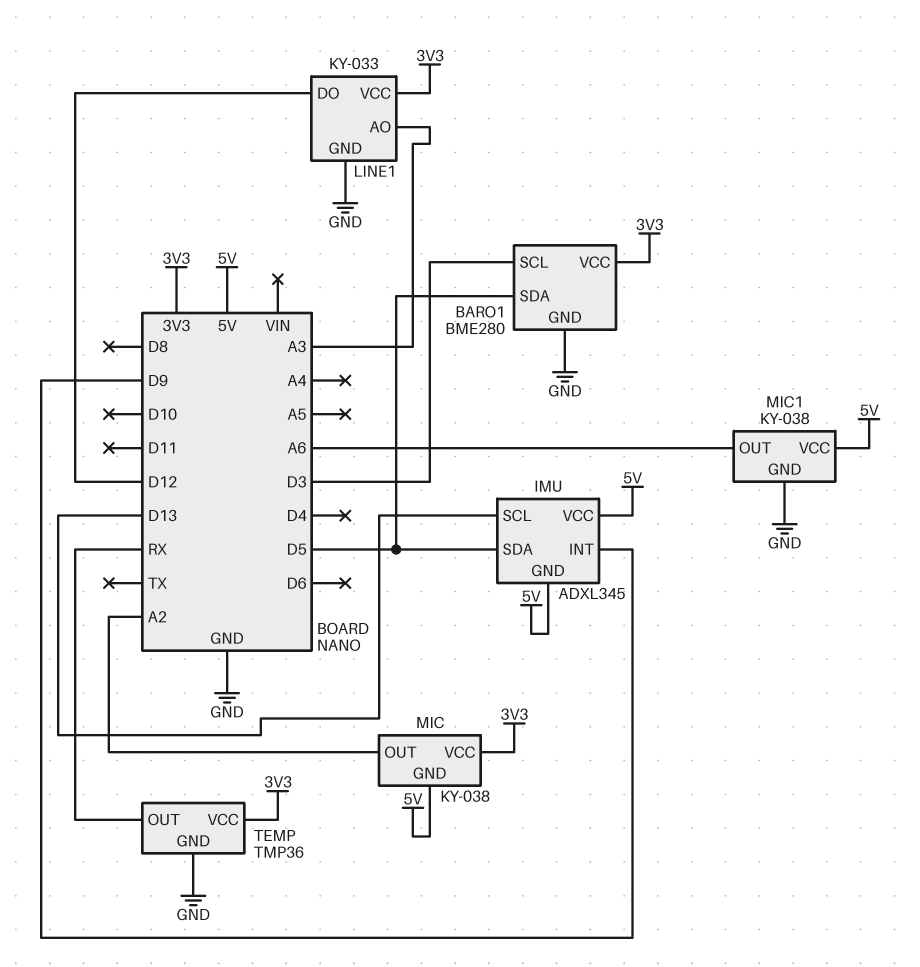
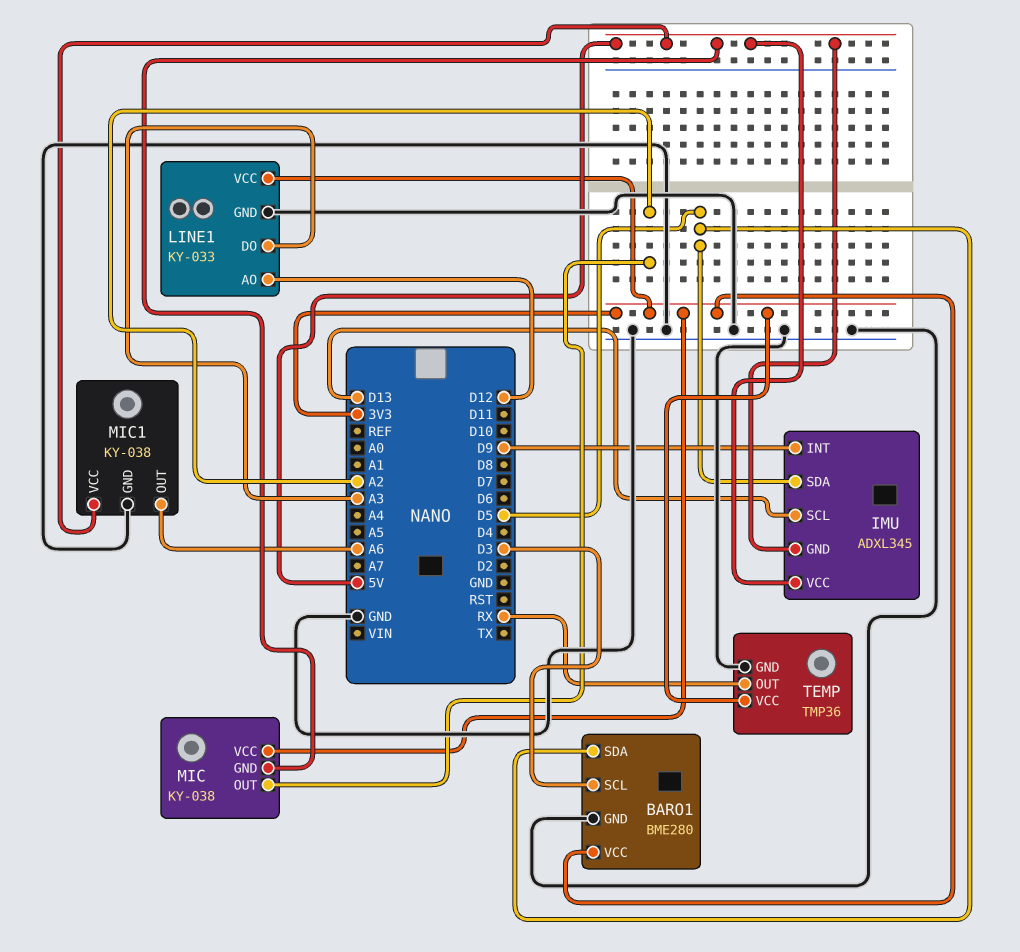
LINE1 pin AO: A3 -> D12
LINE1 pin DO: D12 -> A3

